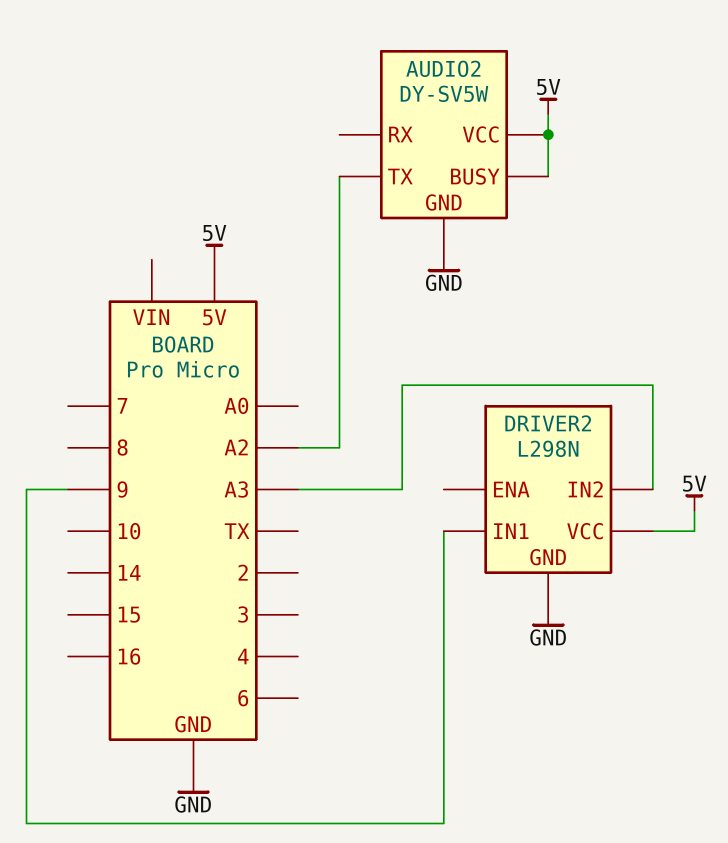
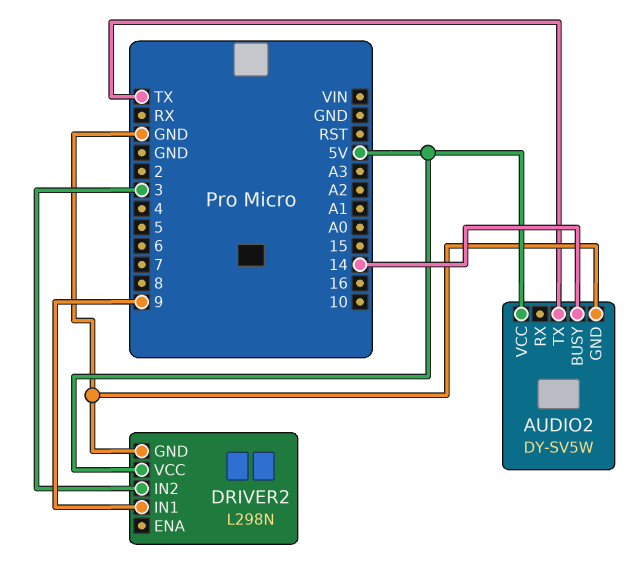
AUDIO2 pin BUSY: 5V -> 14
AUDIO2 pin TX: A2 -> TX
DRIVER2 pin IN2: A3 -> 3

